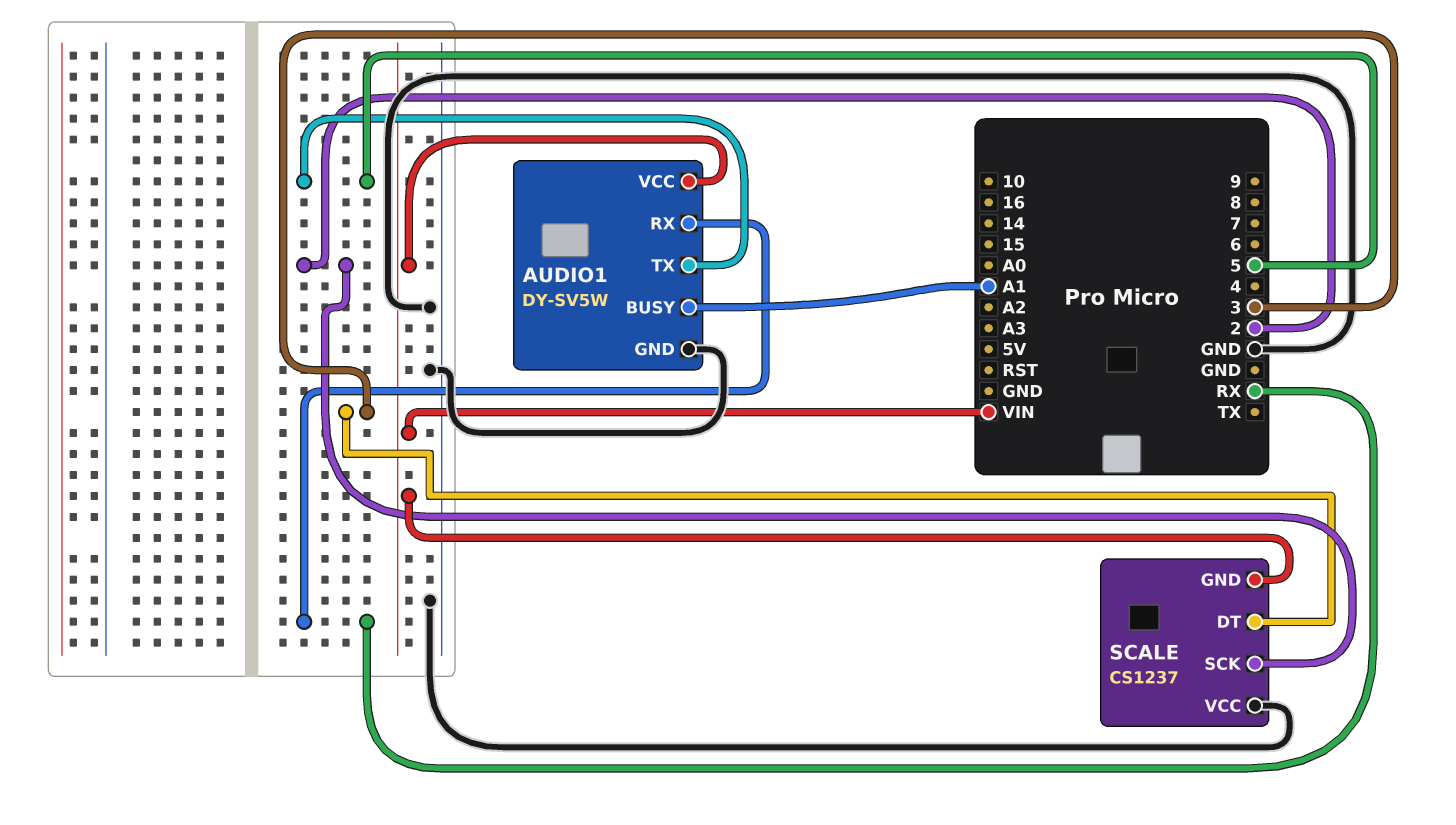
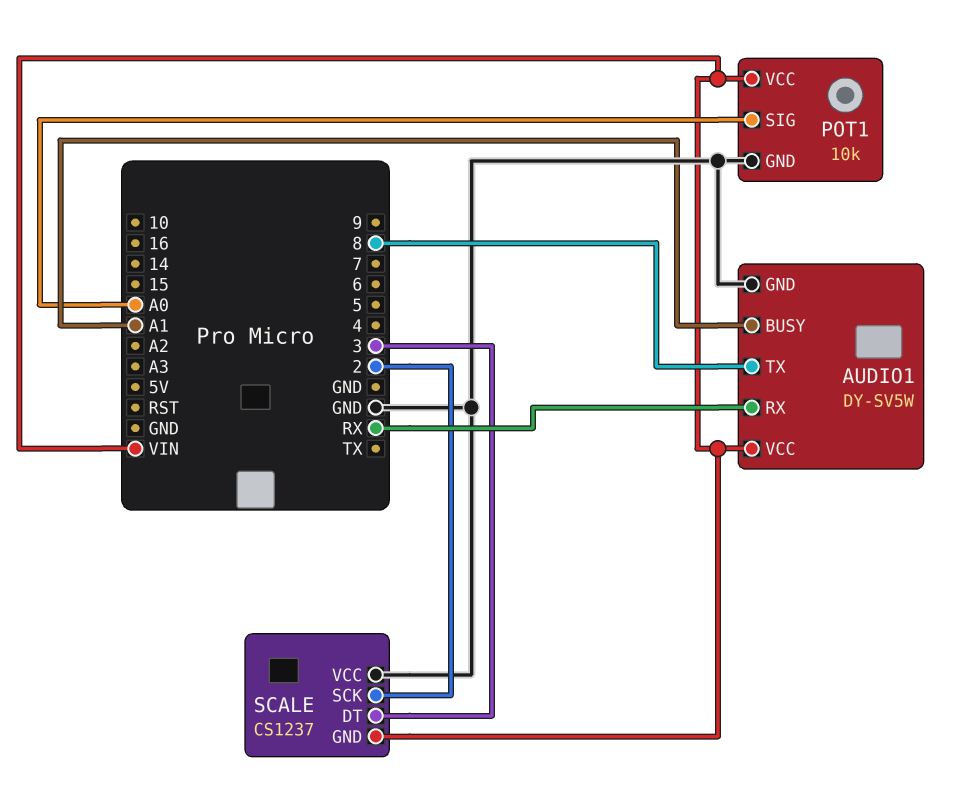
AUDIO1 pin TX: 5 -> 8
POT1: none -> 10k
POT1 pin GND: none -> GND
POT1 pin SIG: none -> A0
POT1 pin VCC: none -> VIN

